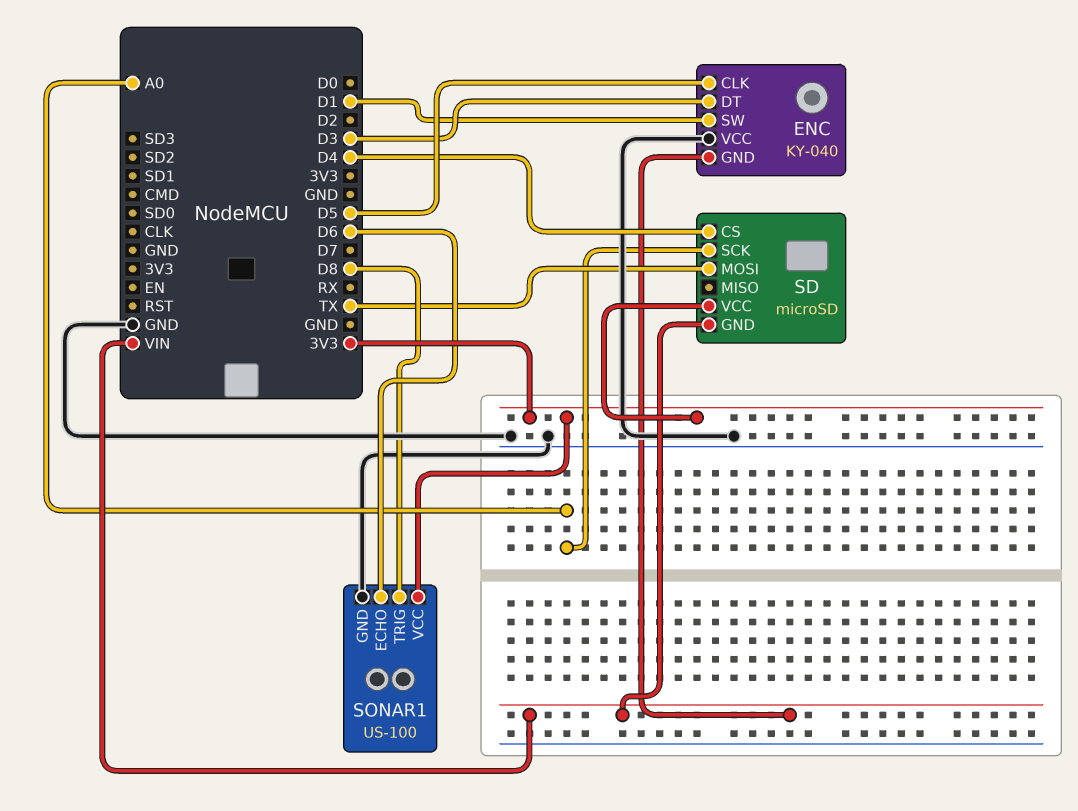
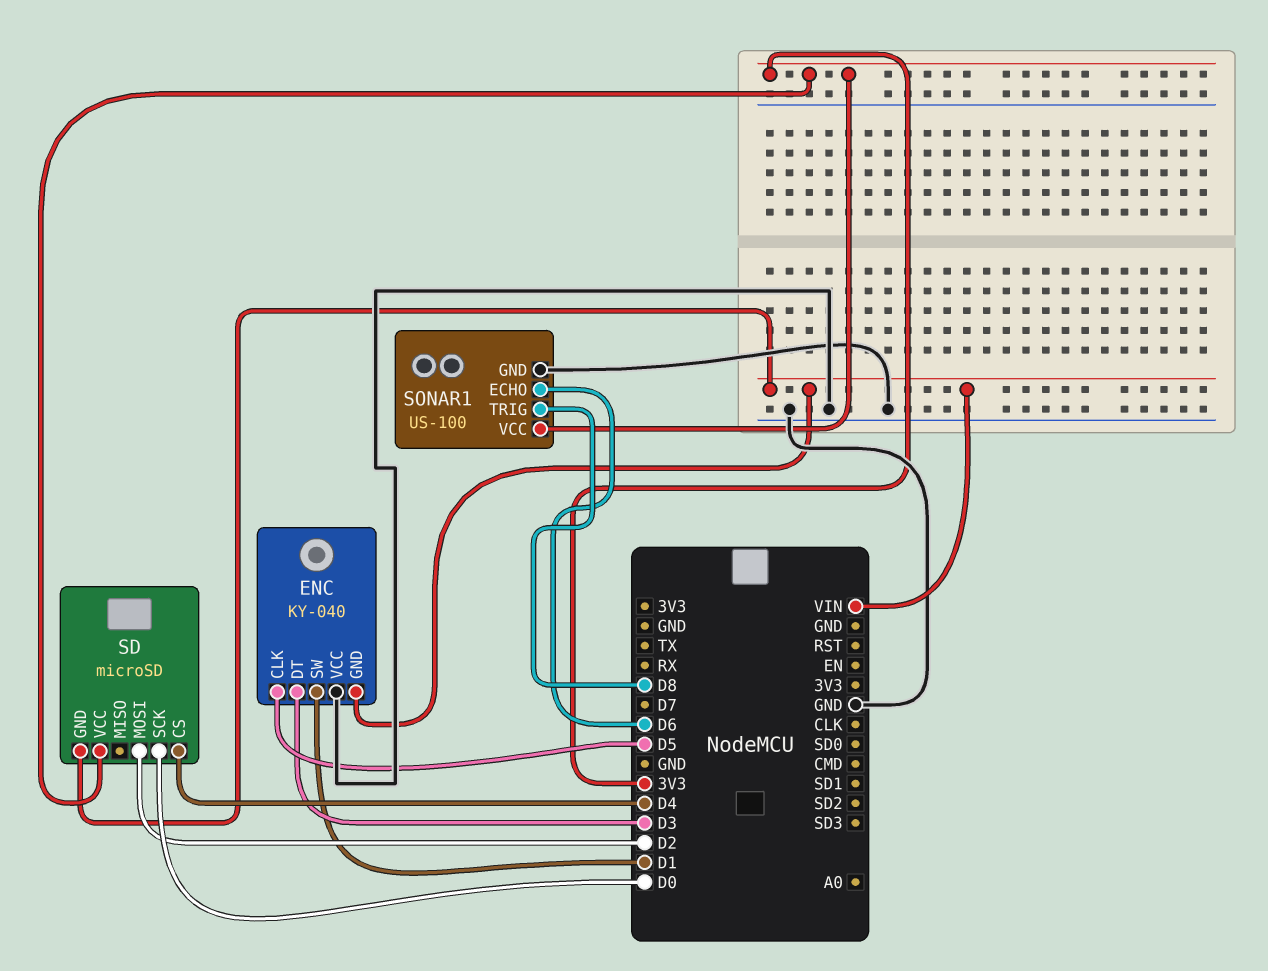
SD pin MOSI: TX -> D2
SD pin SCK: A0 -> D0

